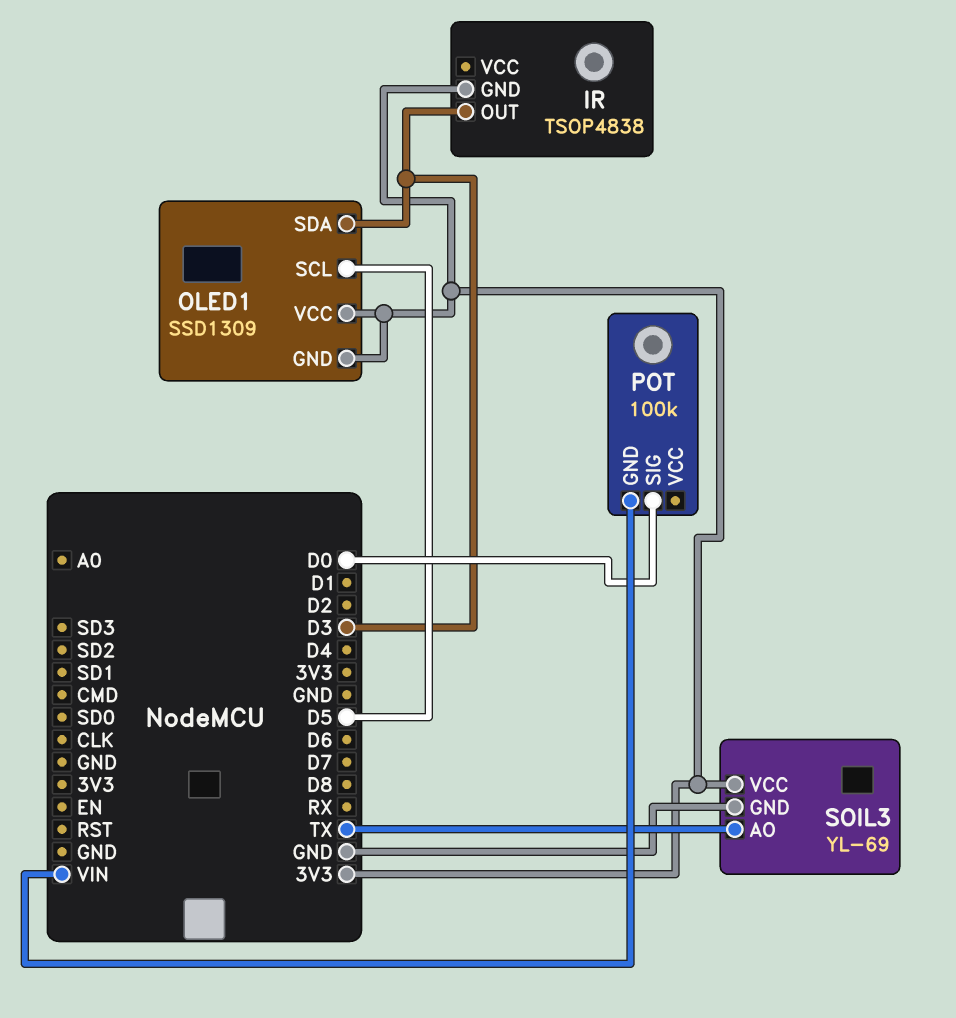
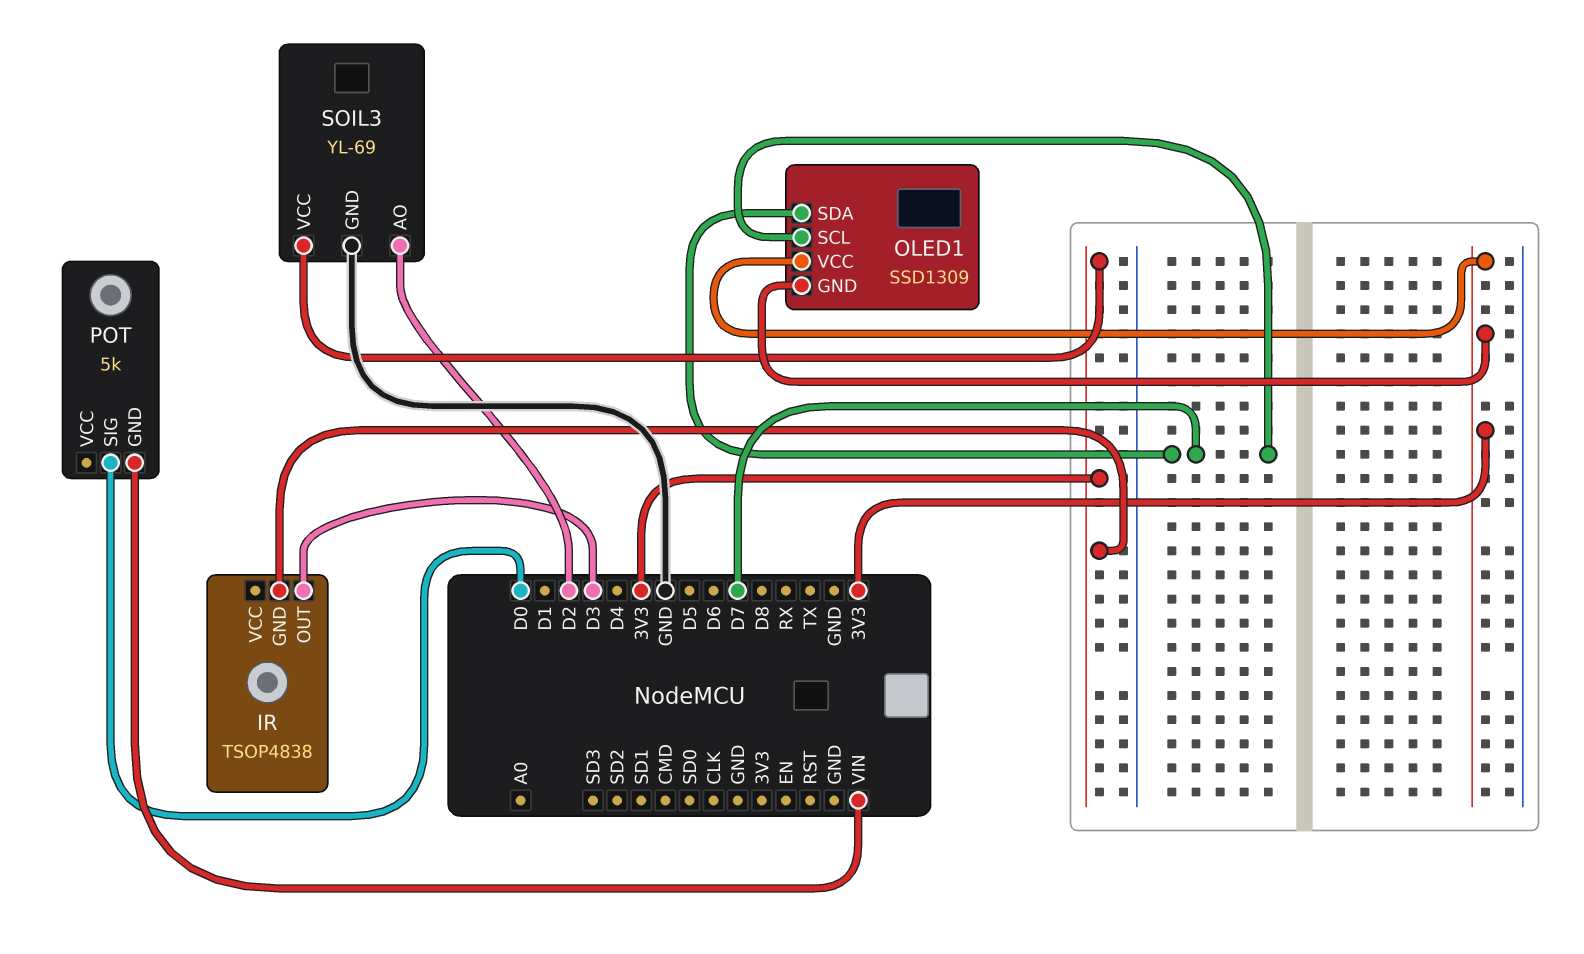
OLED1 pin SCL: D5 -> D7
OLED1 pin SDA: D3 -> D7
POT: 100k -> 5k
SOIL3 pin AO: TX -> D2

